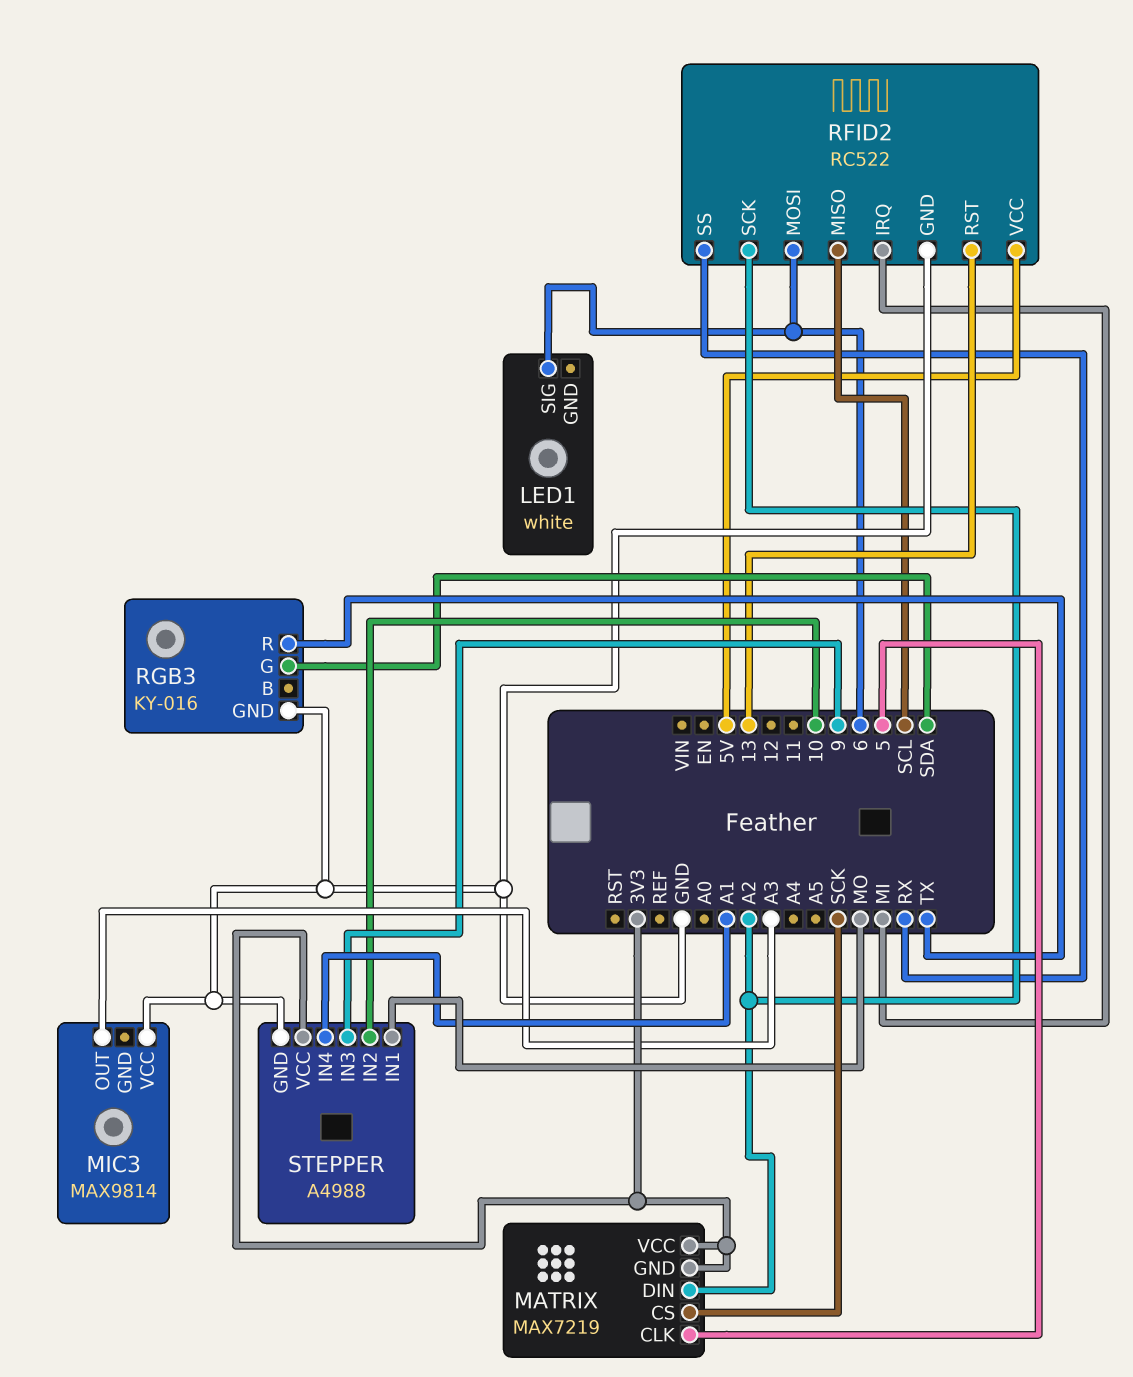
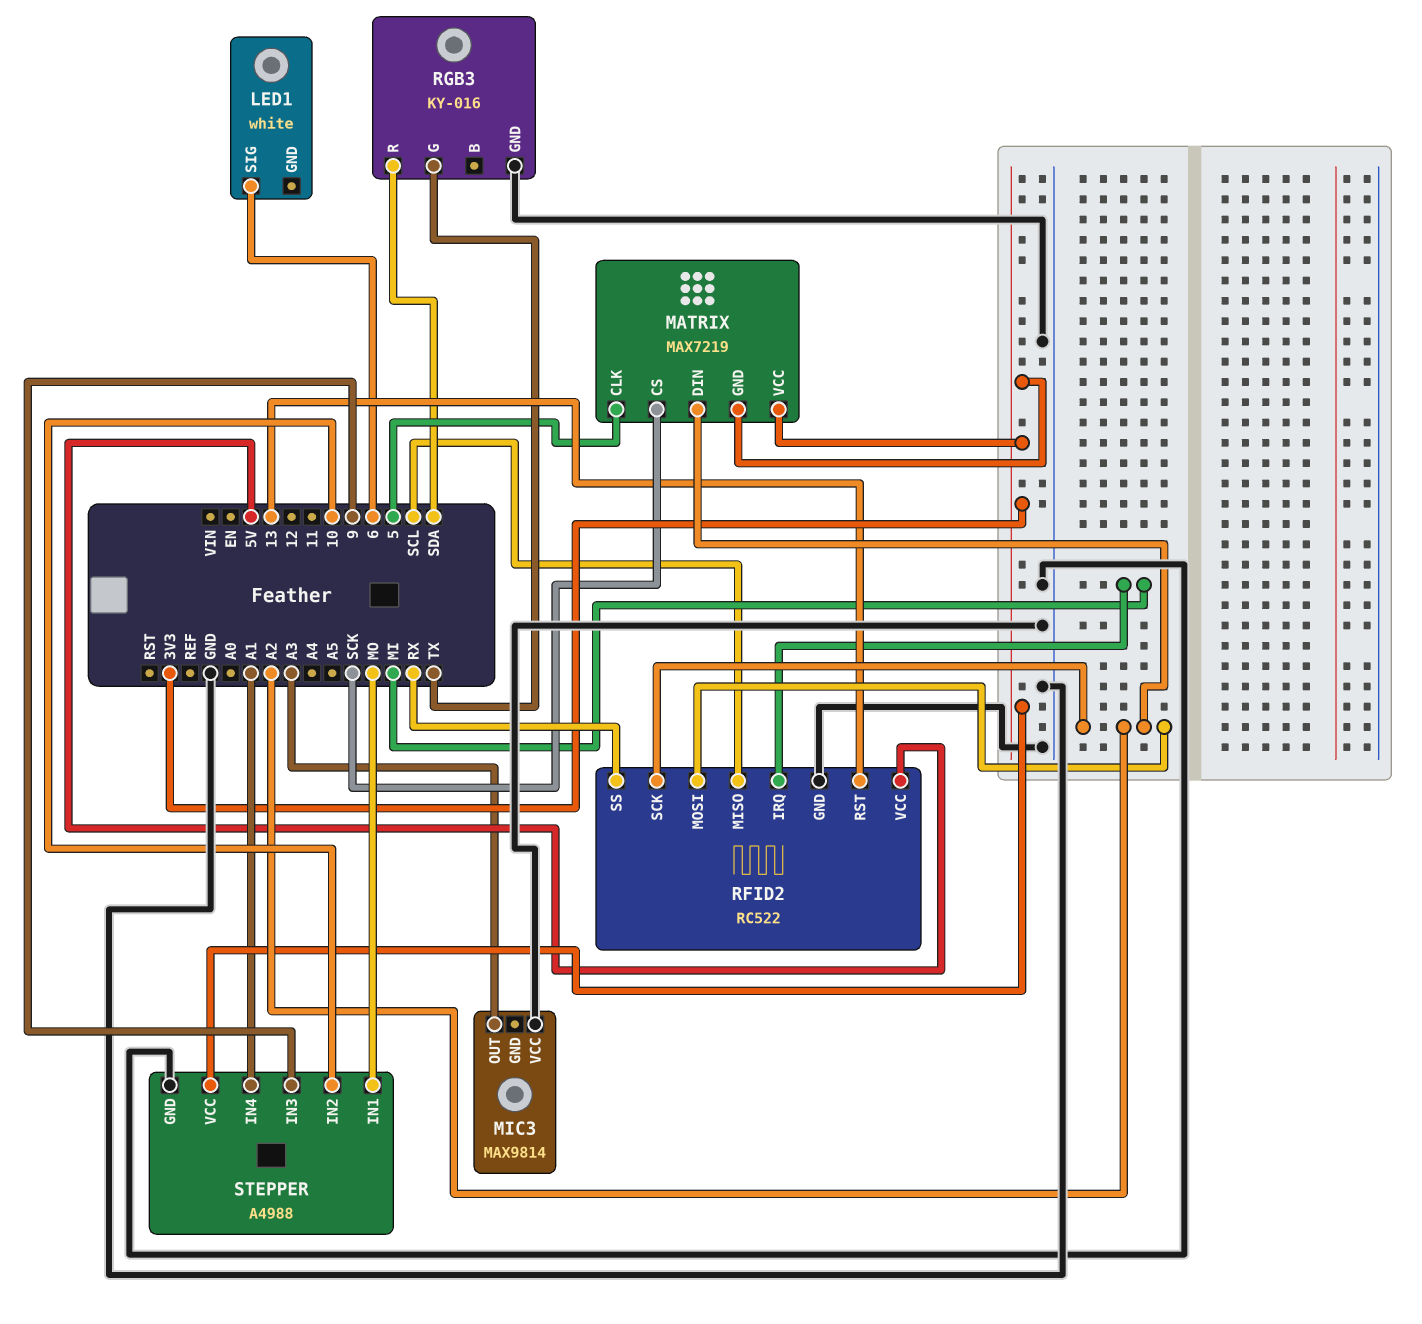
RFID2 pin MOSI: 6 -> A2
RGB3 pin G: SDA -> TX
RGB3 pin R: TX -> SDA

